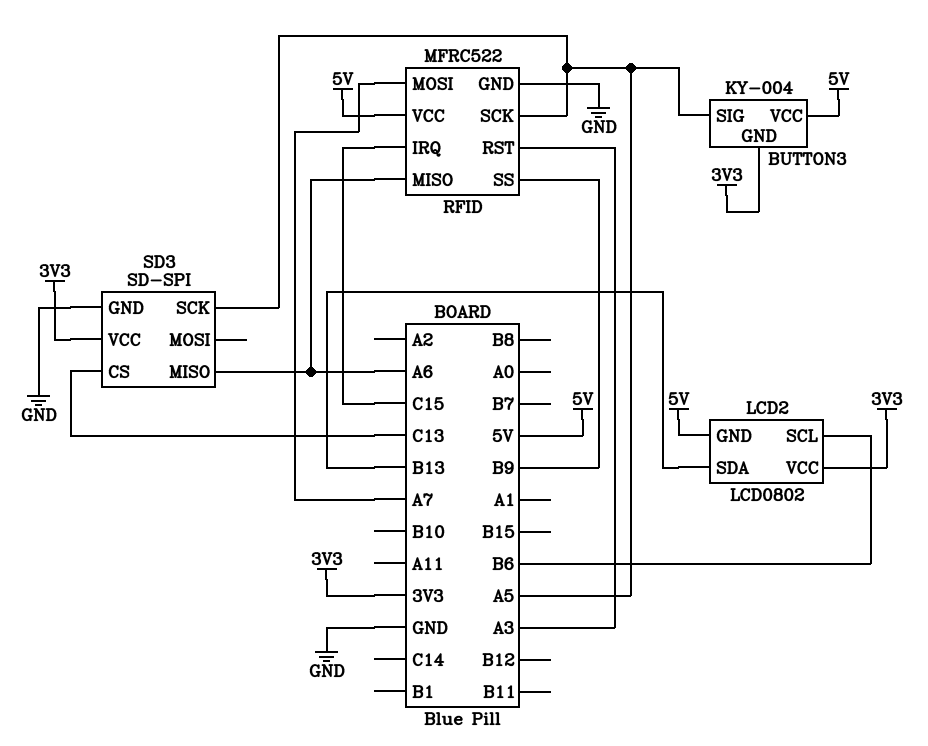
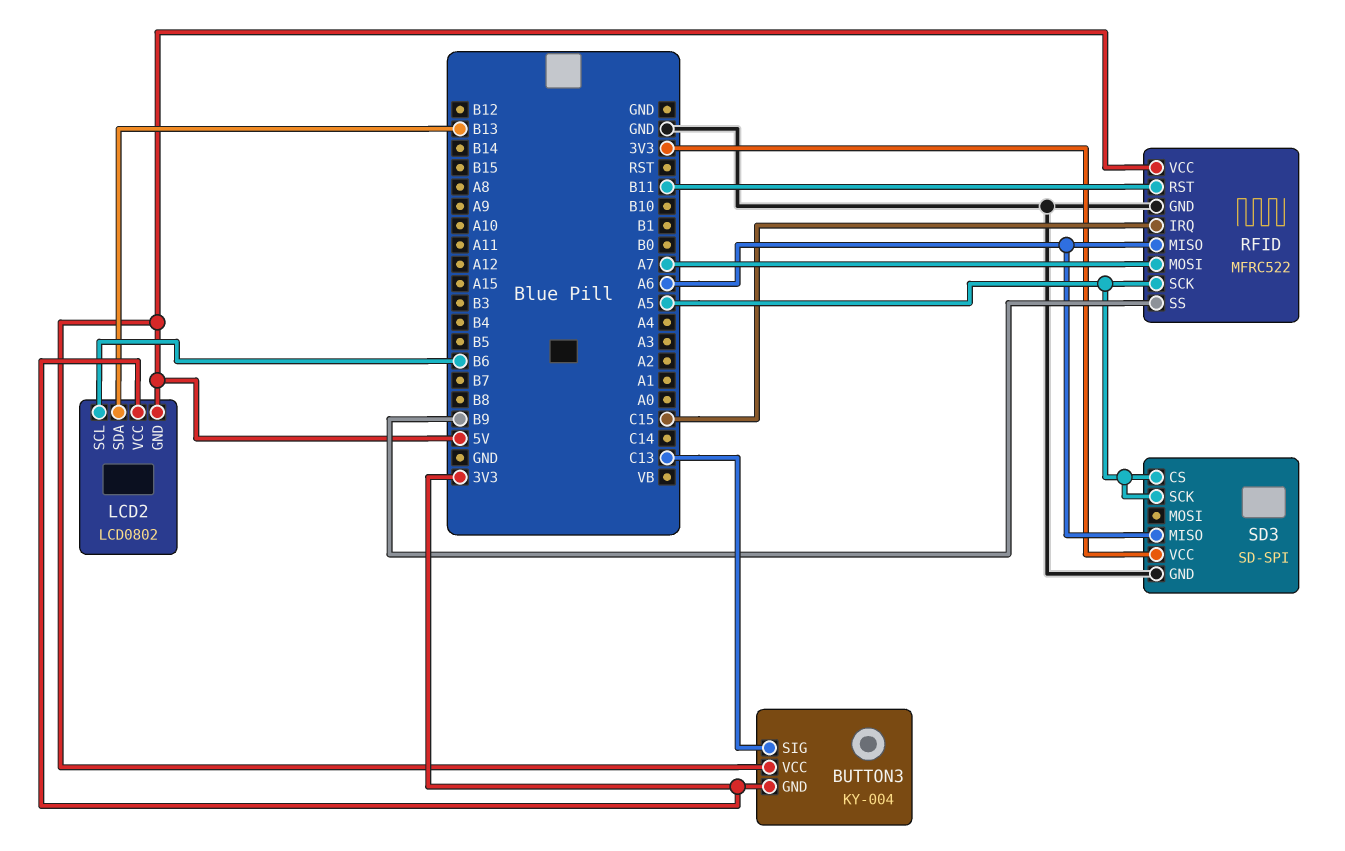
BUTTON3 pin SIG: A5 -> C13
RFID pin RST: A3 -> B11
SD3 pin CS: C13 -> A5

